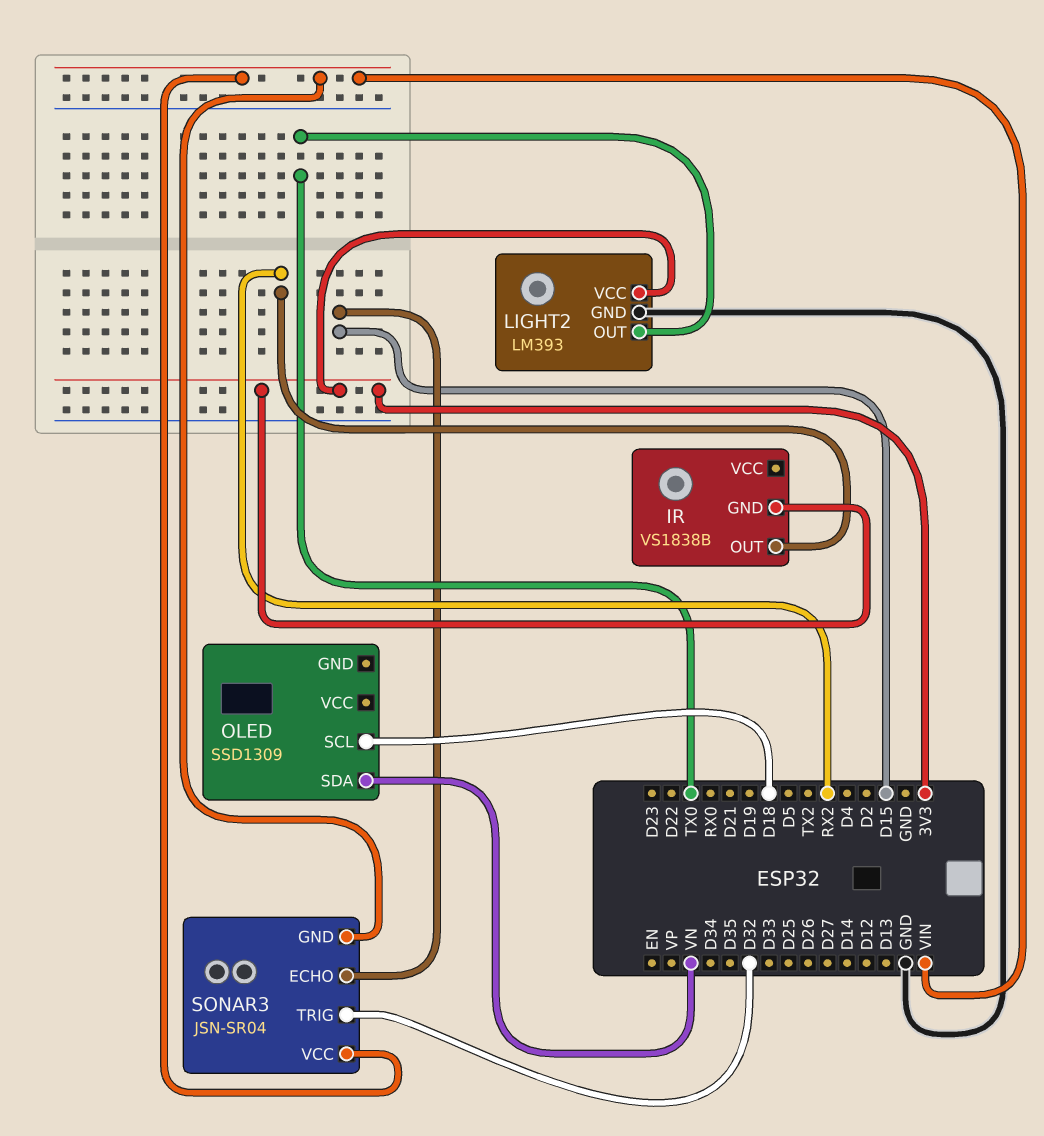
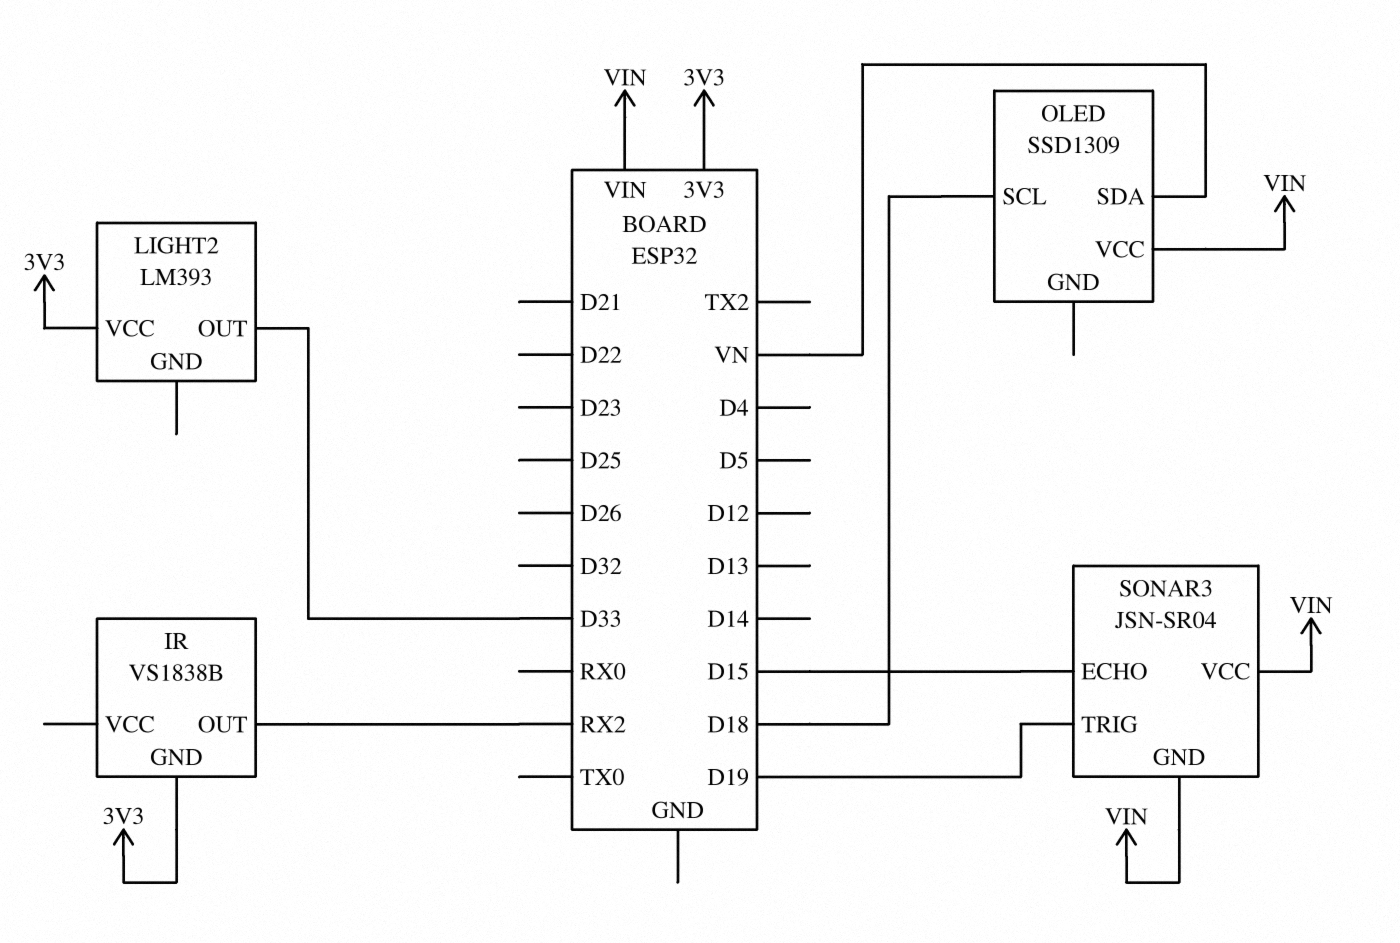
LIGHT2 pin GND: GND -> none
LIGHT2 pin OUT: TX0 -> D33
OLED pin VCC: none -> VIN
SONAR3 pin TRIG: D32 -> D19

